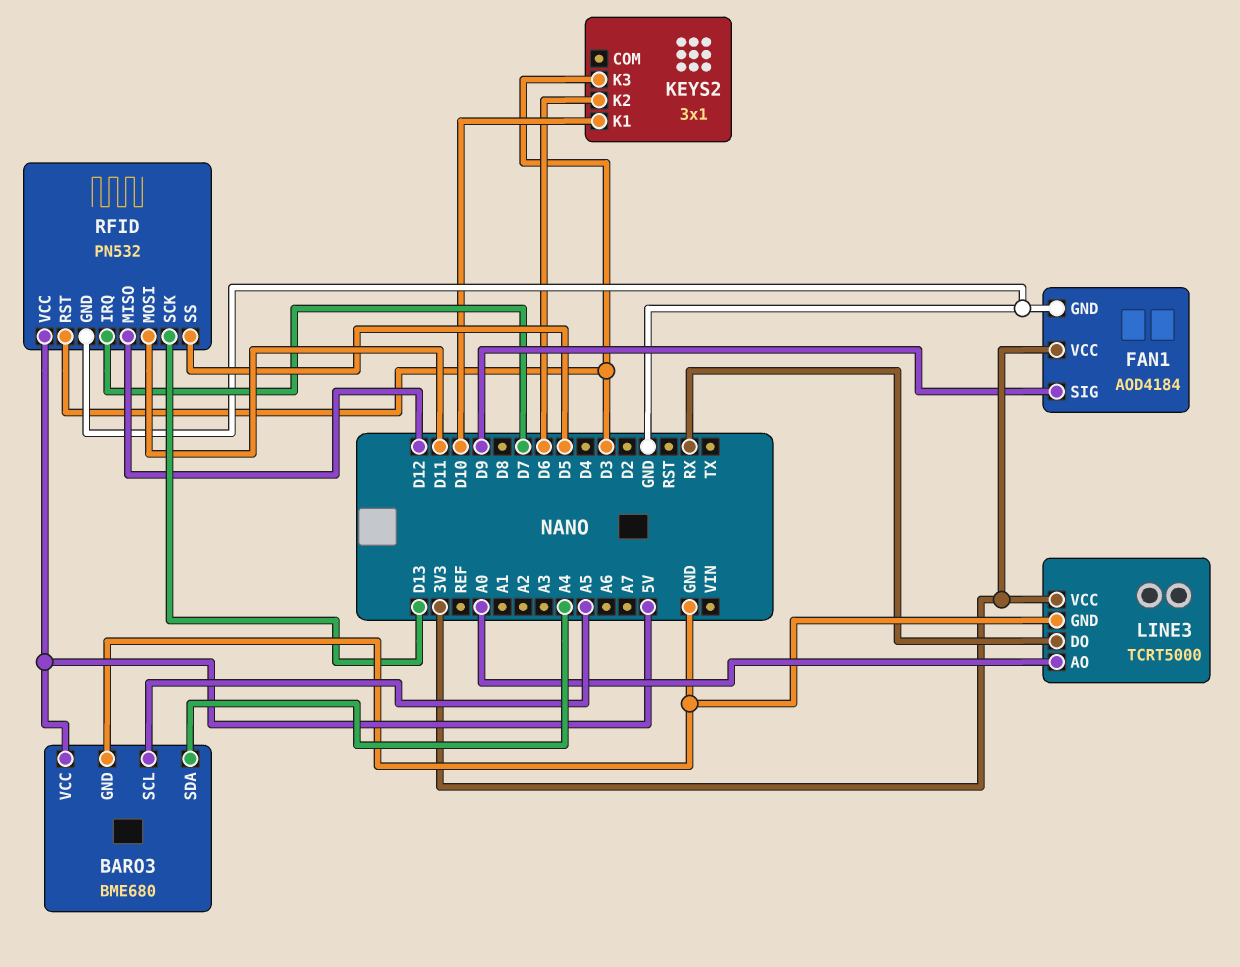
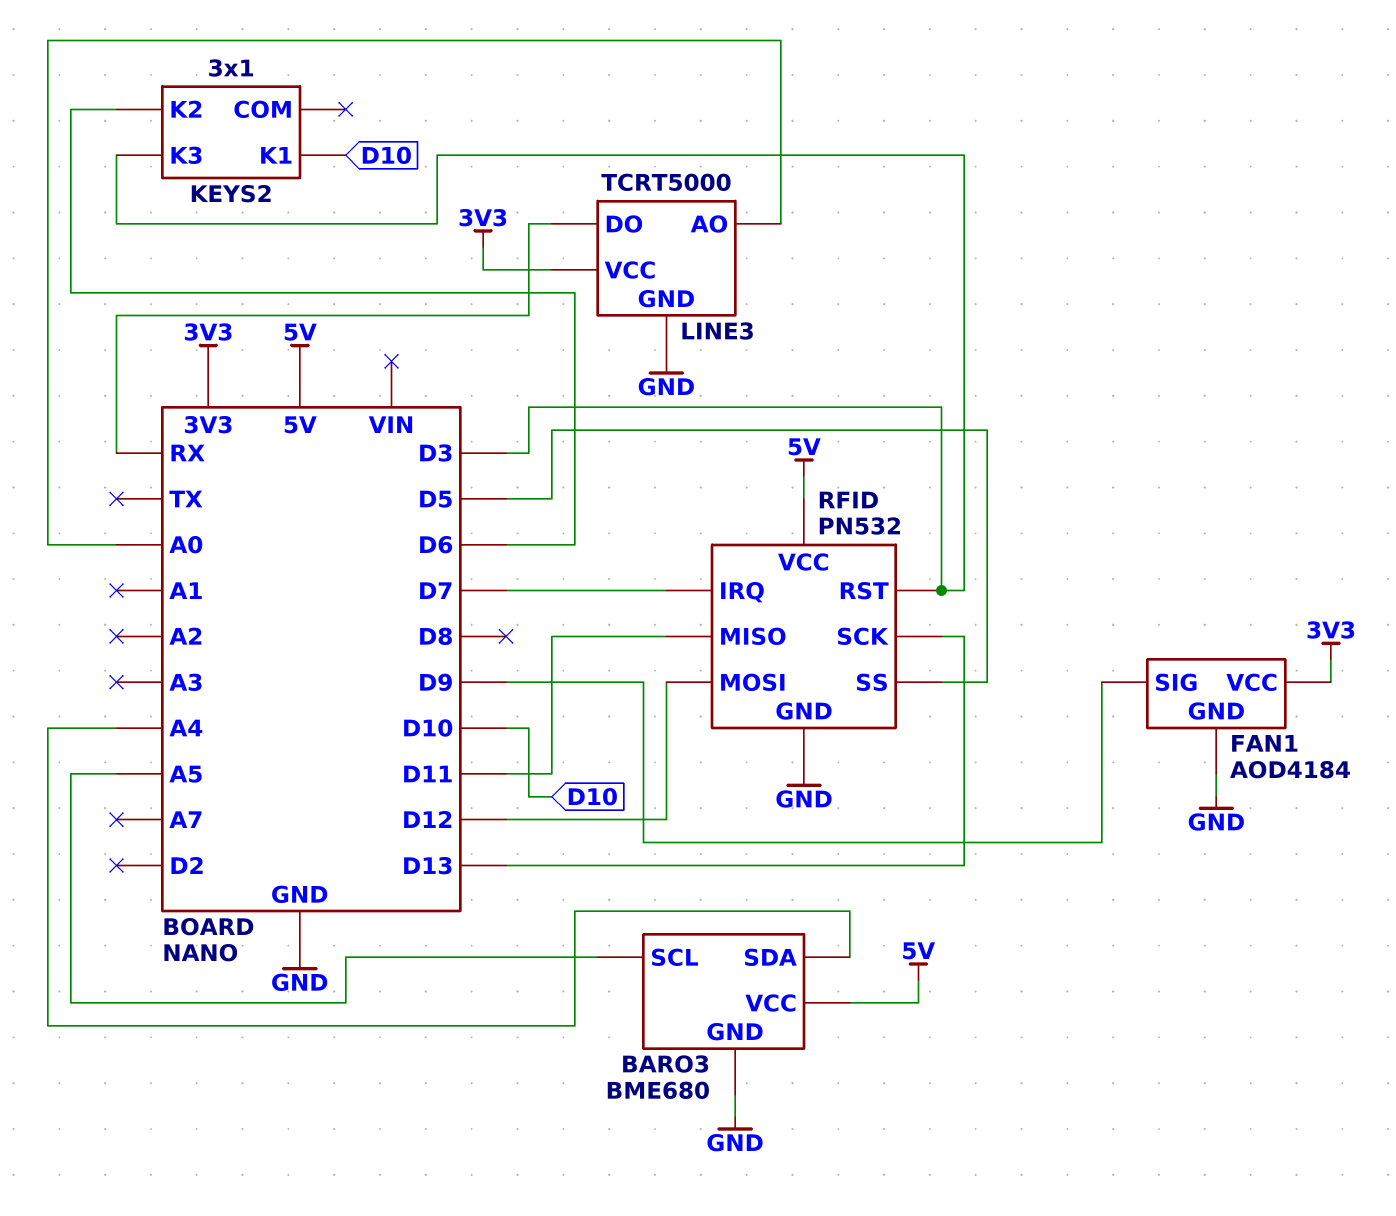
RFID pin MISO: D12 -> D11
RFID pin MOSI: D11 -> D12

